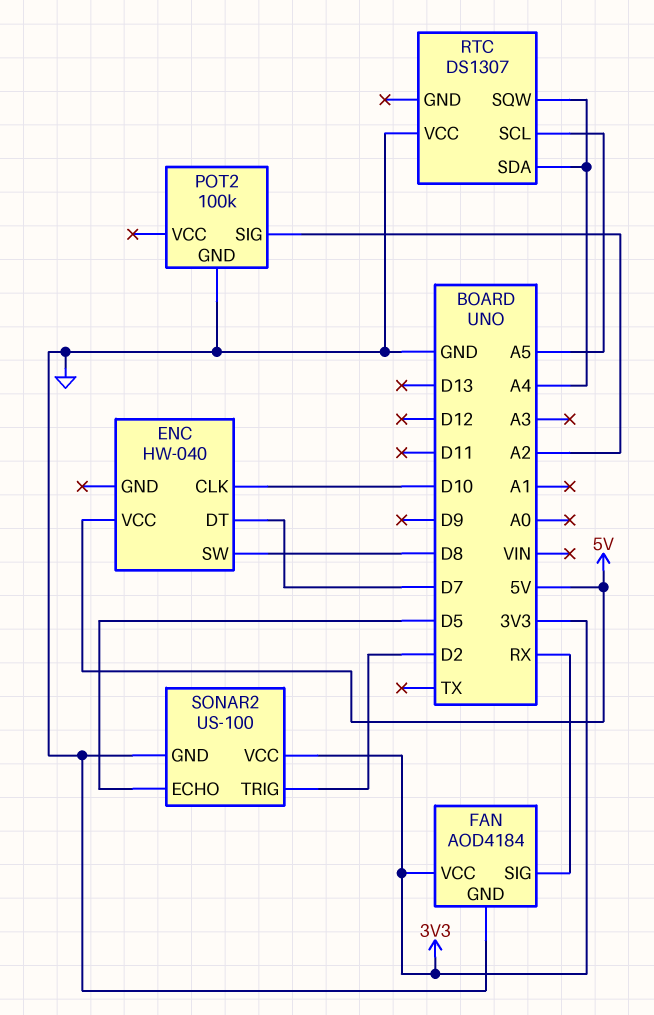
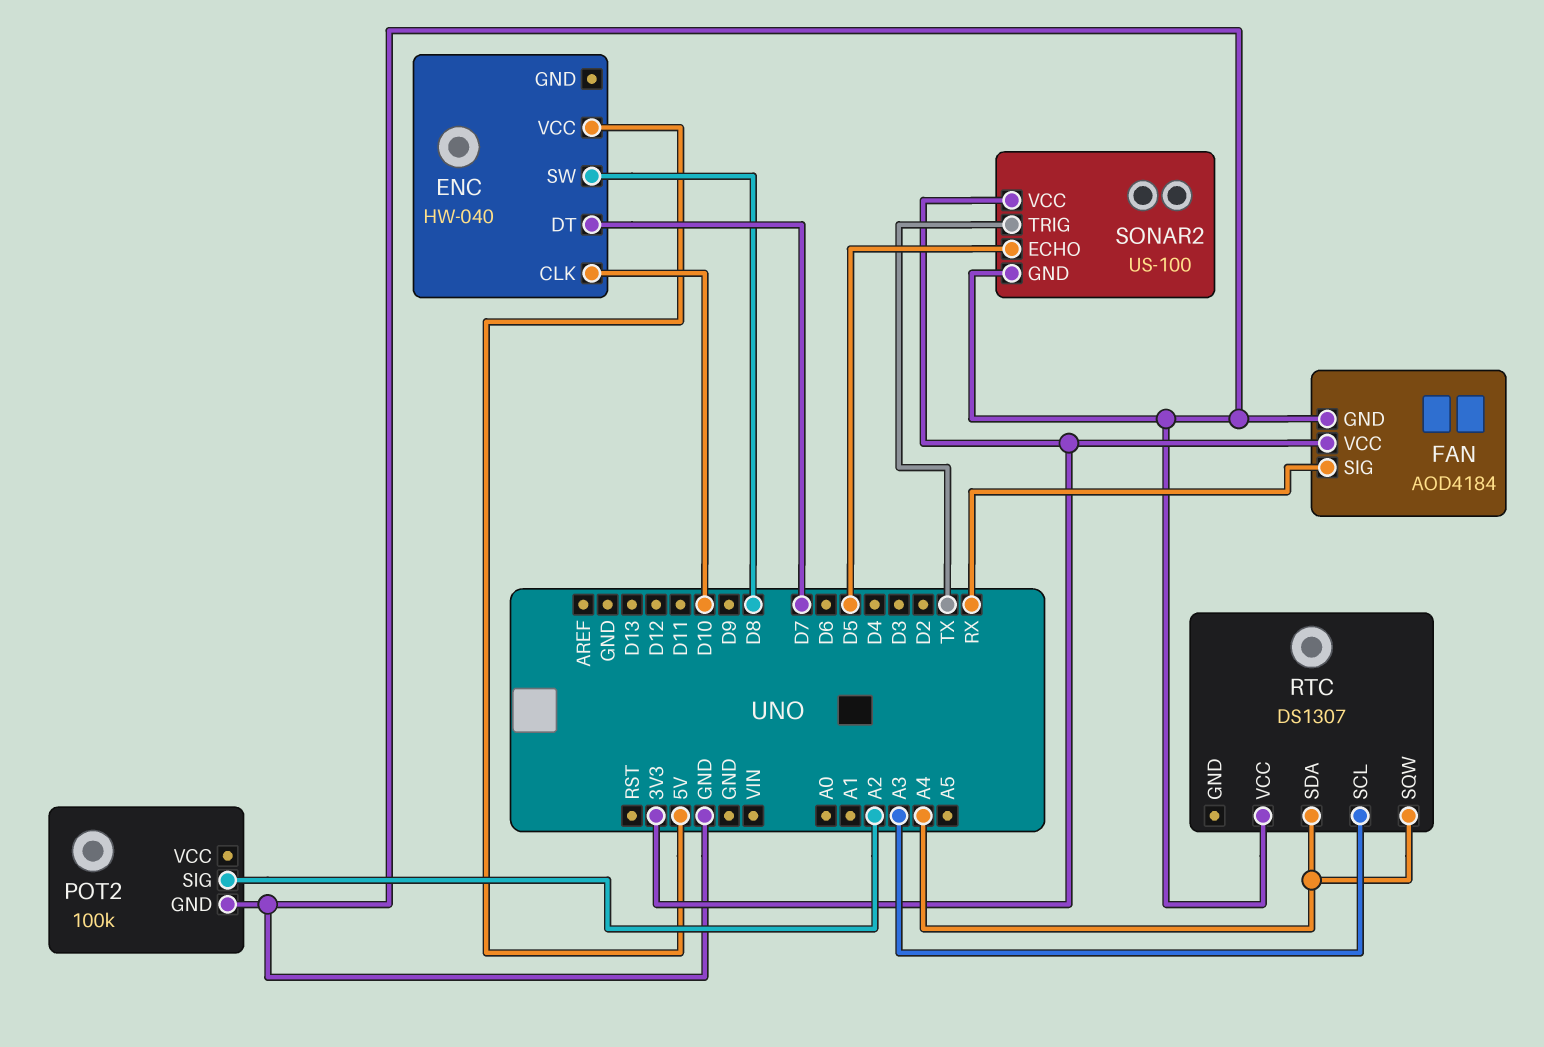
RTC pin SCL: A5 -> A3
SONAR2 pin TRIG: D2 -> TX

